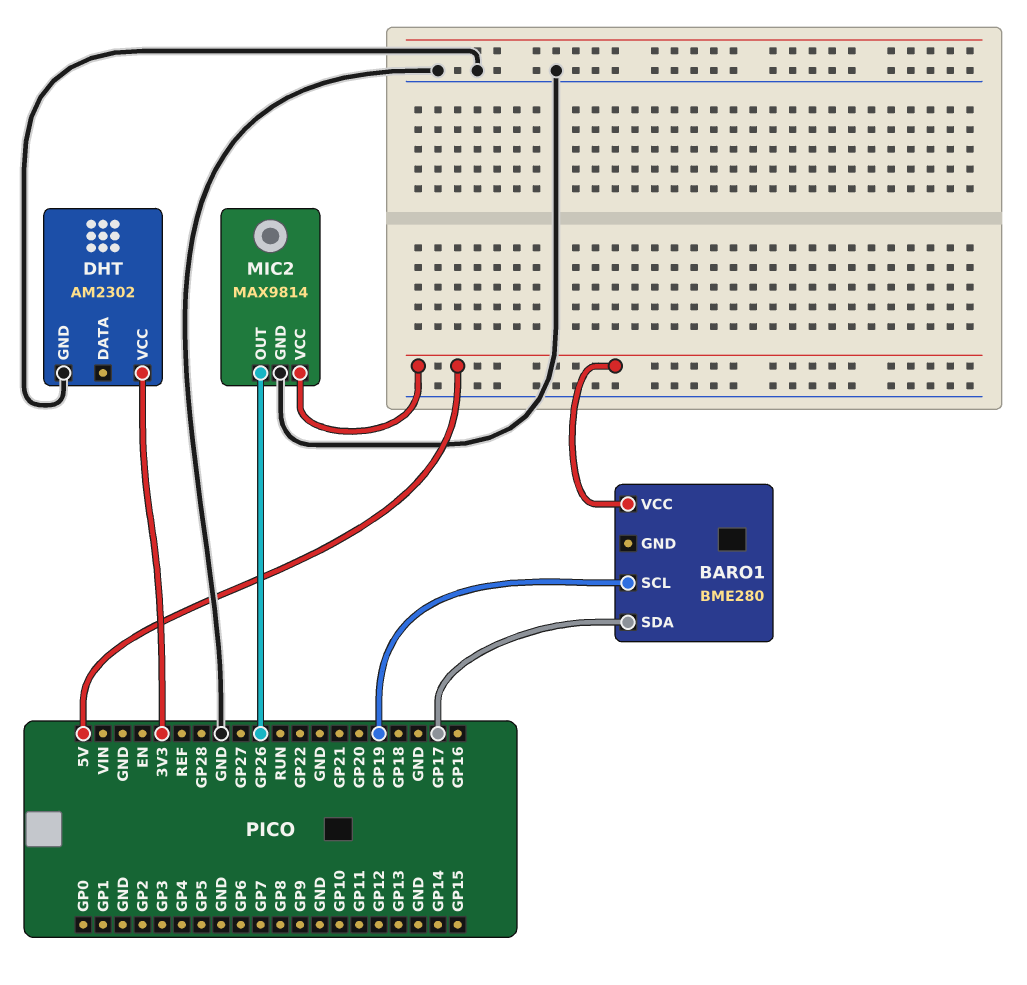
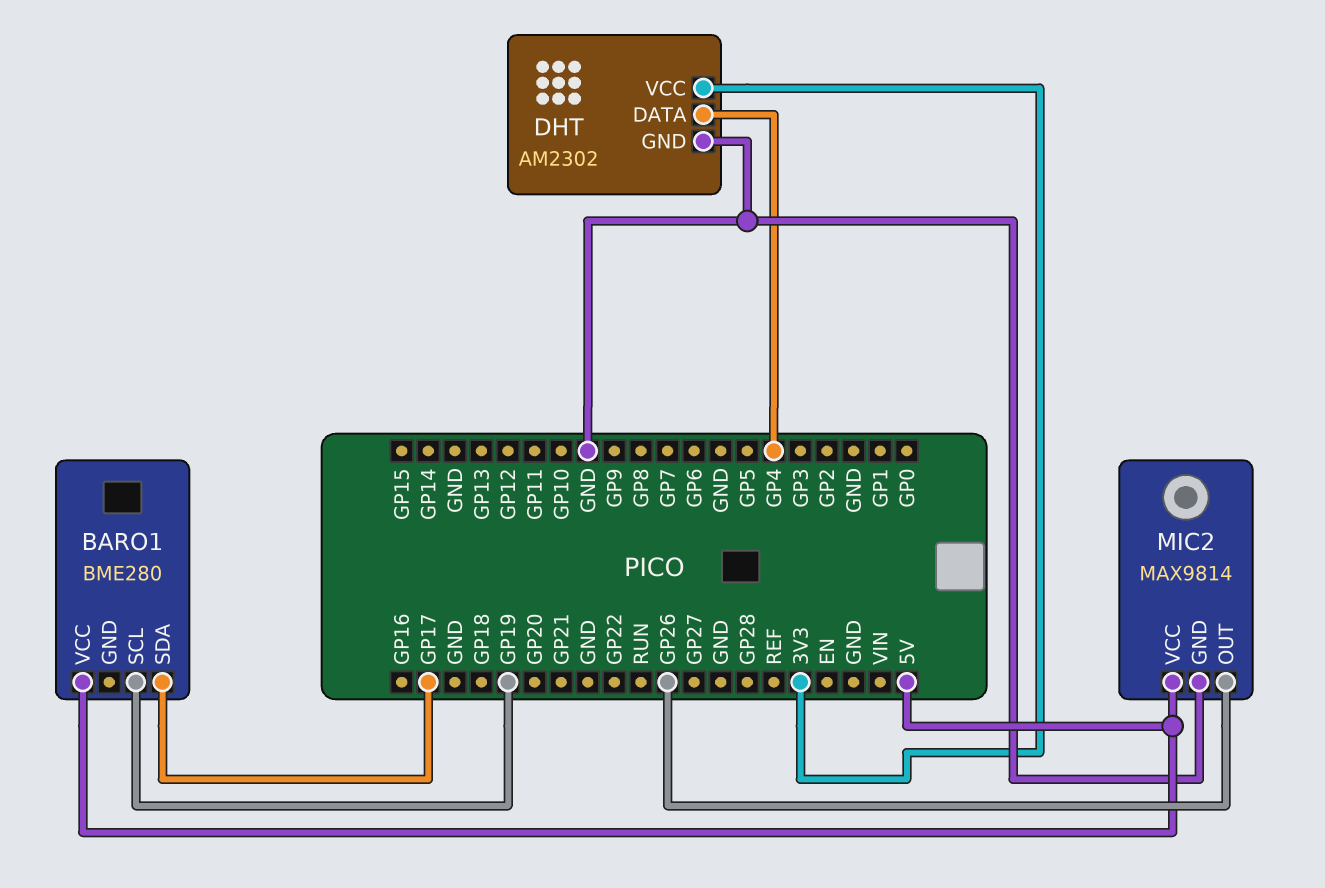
DHT pin DATA: none -> GP4

